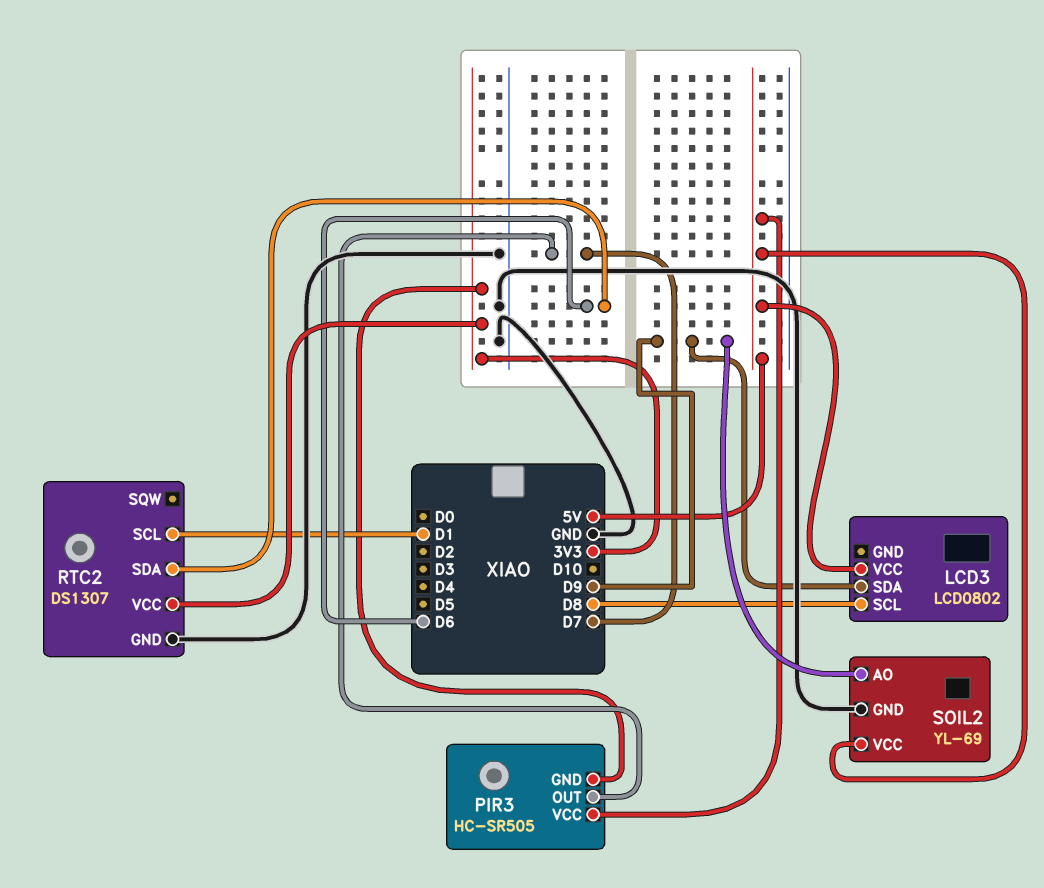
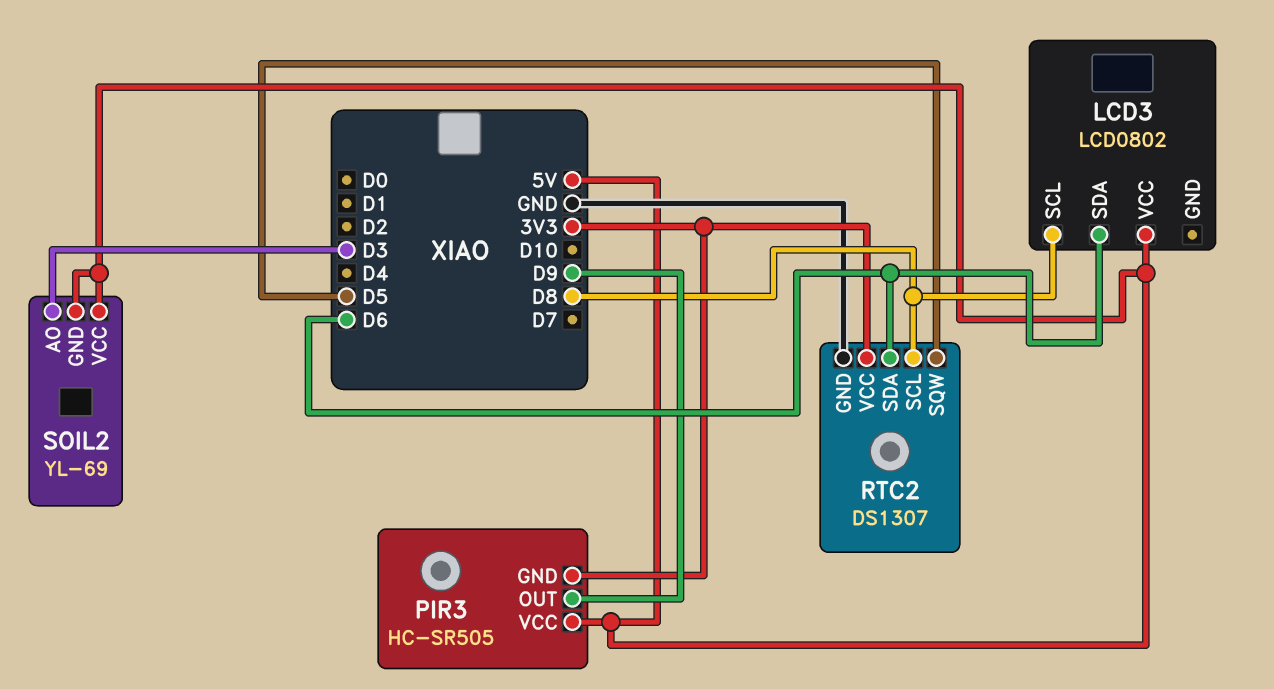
LCD3 pin SDA: D9 -> D6
PIR3 pin OUT: D7 -> D9
RTC2 pin SCL: D1 -> D8
RTC2 pin SQW: none -> D5
SOIL2 pin AO: D9 -> D3
SOIL2 pin GND: GND -> 5V

